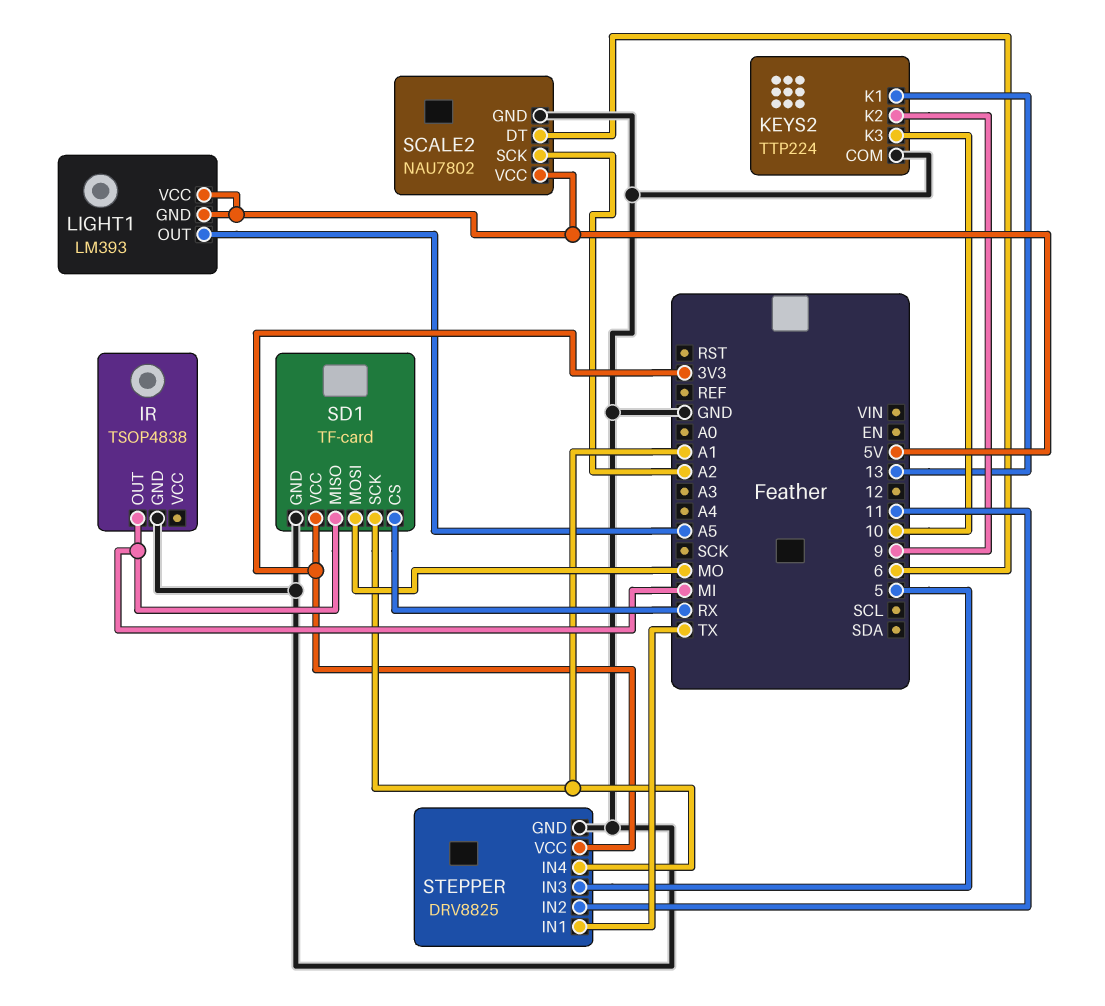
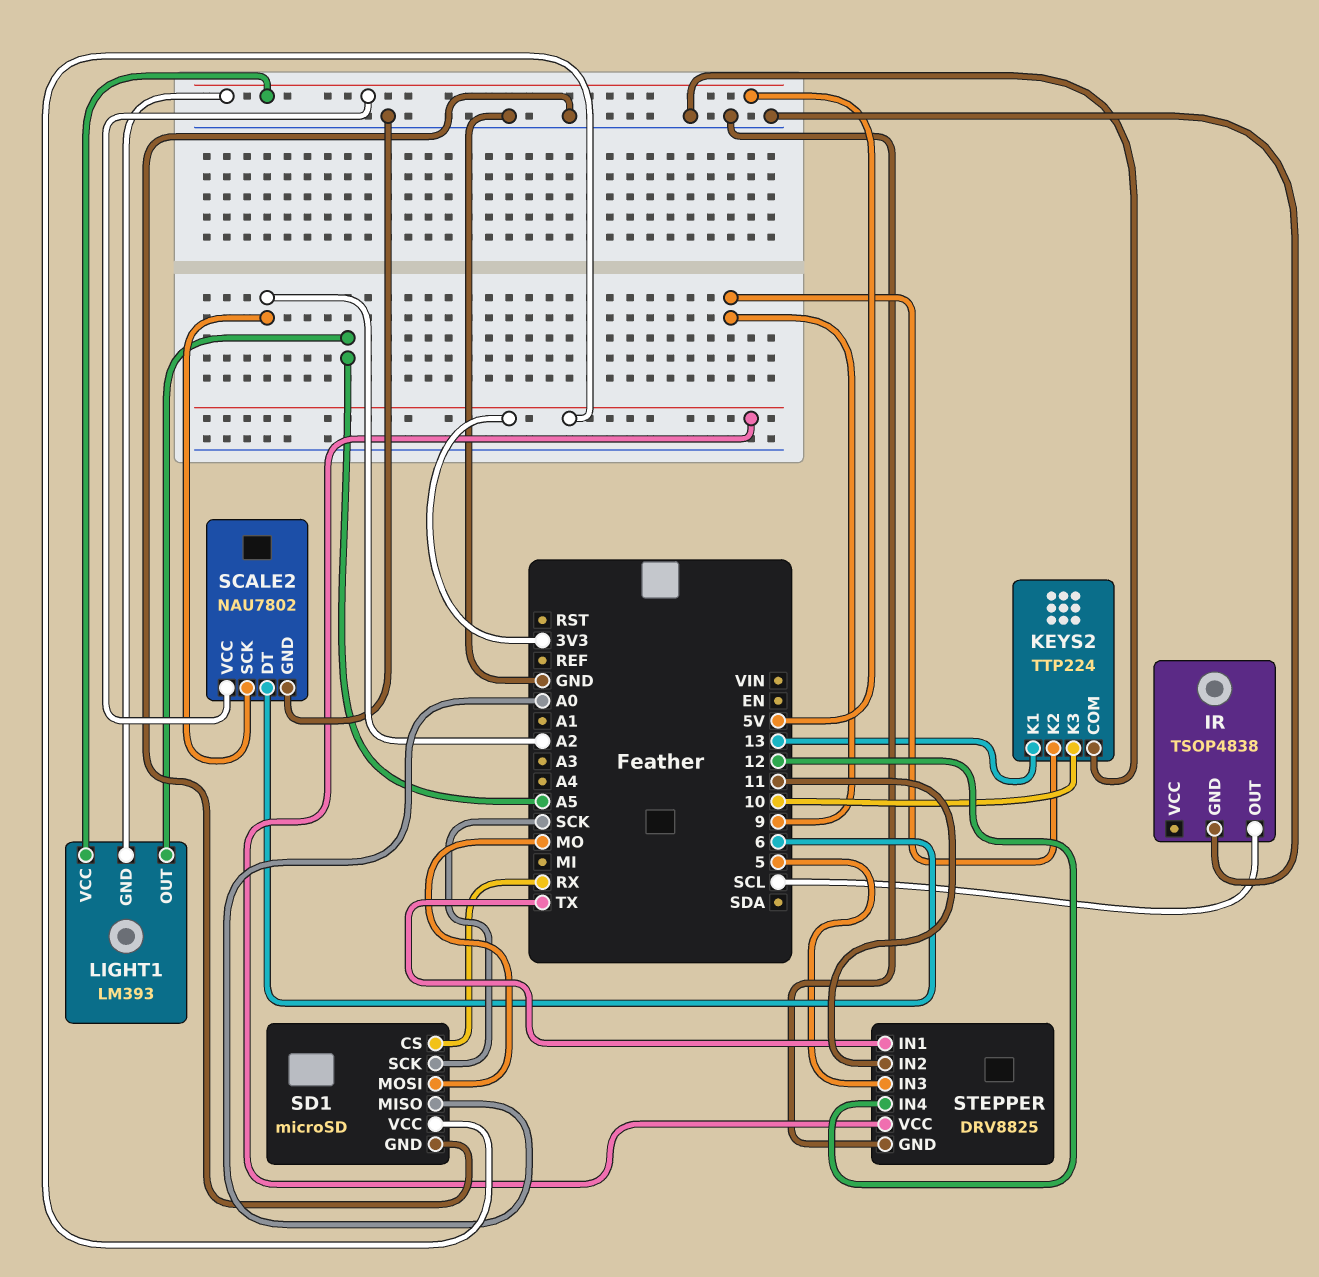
IR pin OUT: MI -> SCL
SD1: TF-card -> microSD
SD1 pin MISO: MI -> A0
SD1 pin SCK: A1 -> SCK
STEPPER pin IN4: A1 -> 12

